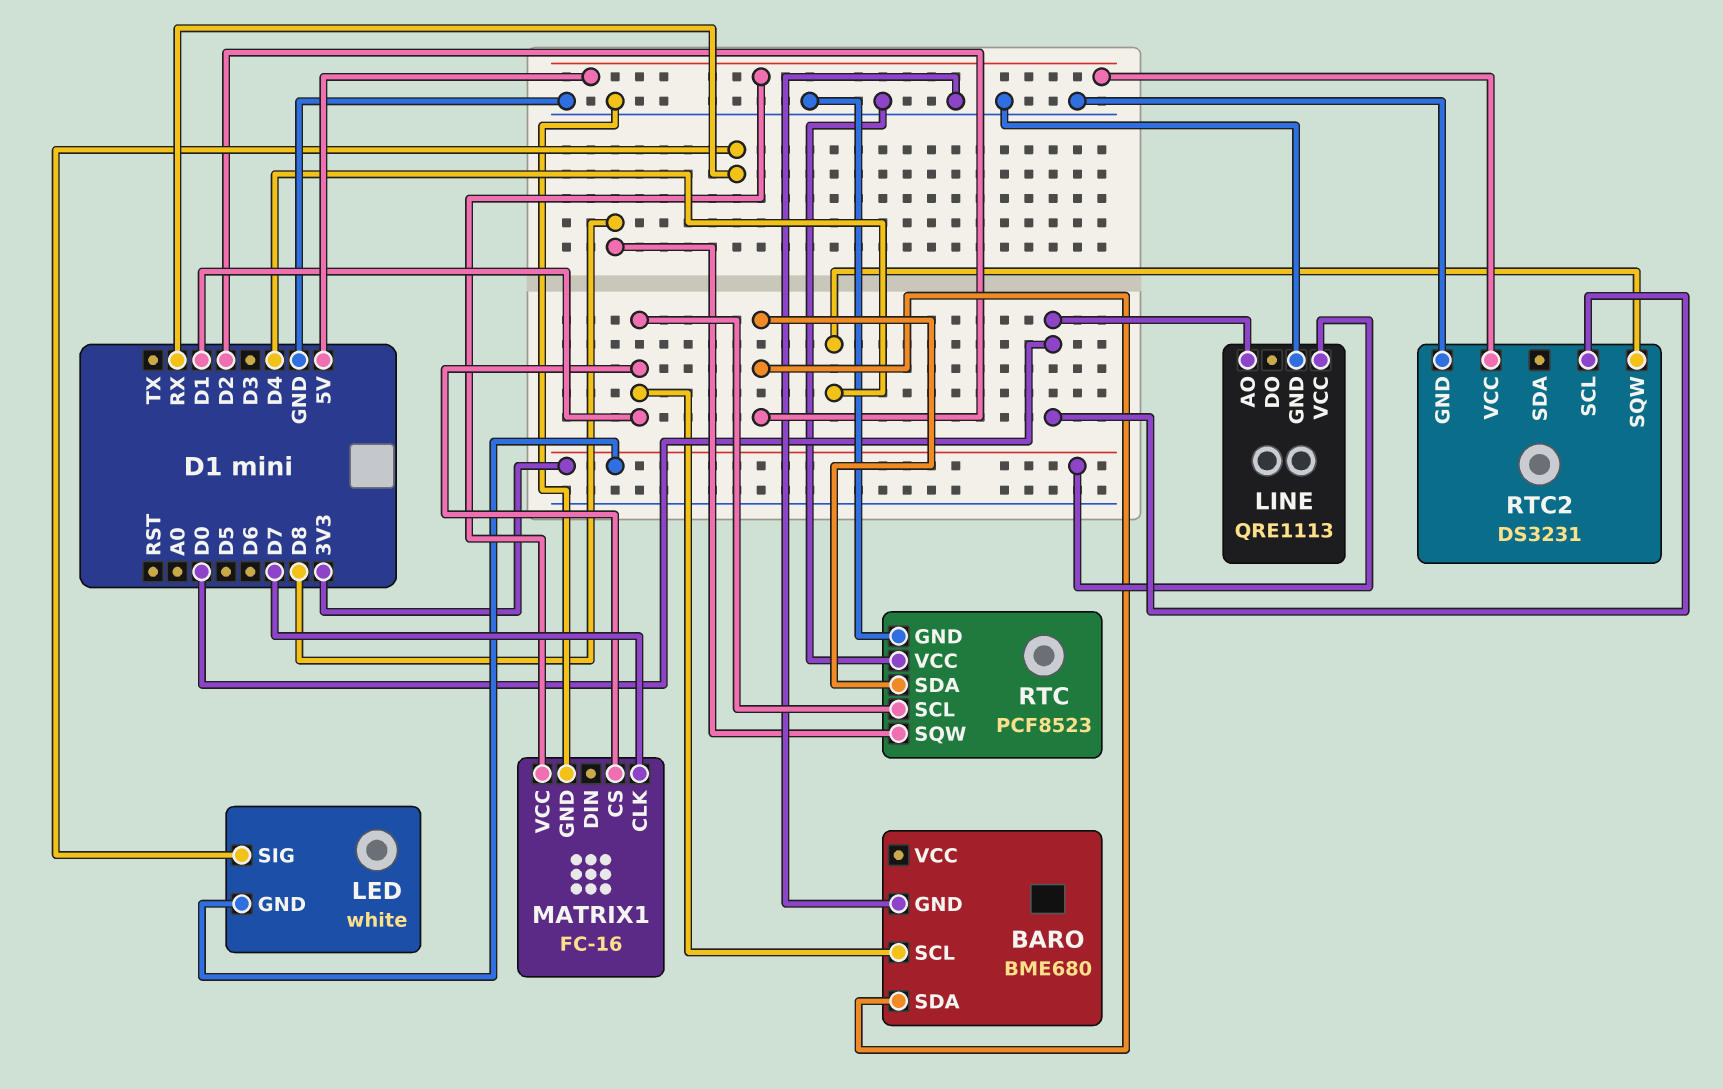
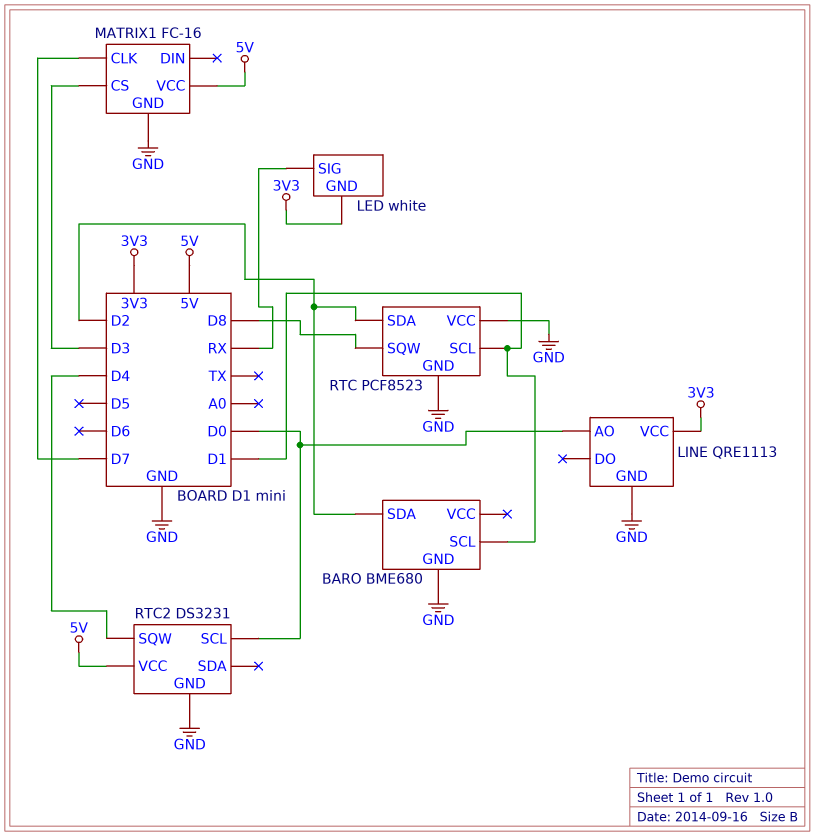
MATRIX1 pin CS: D1 -> D3

